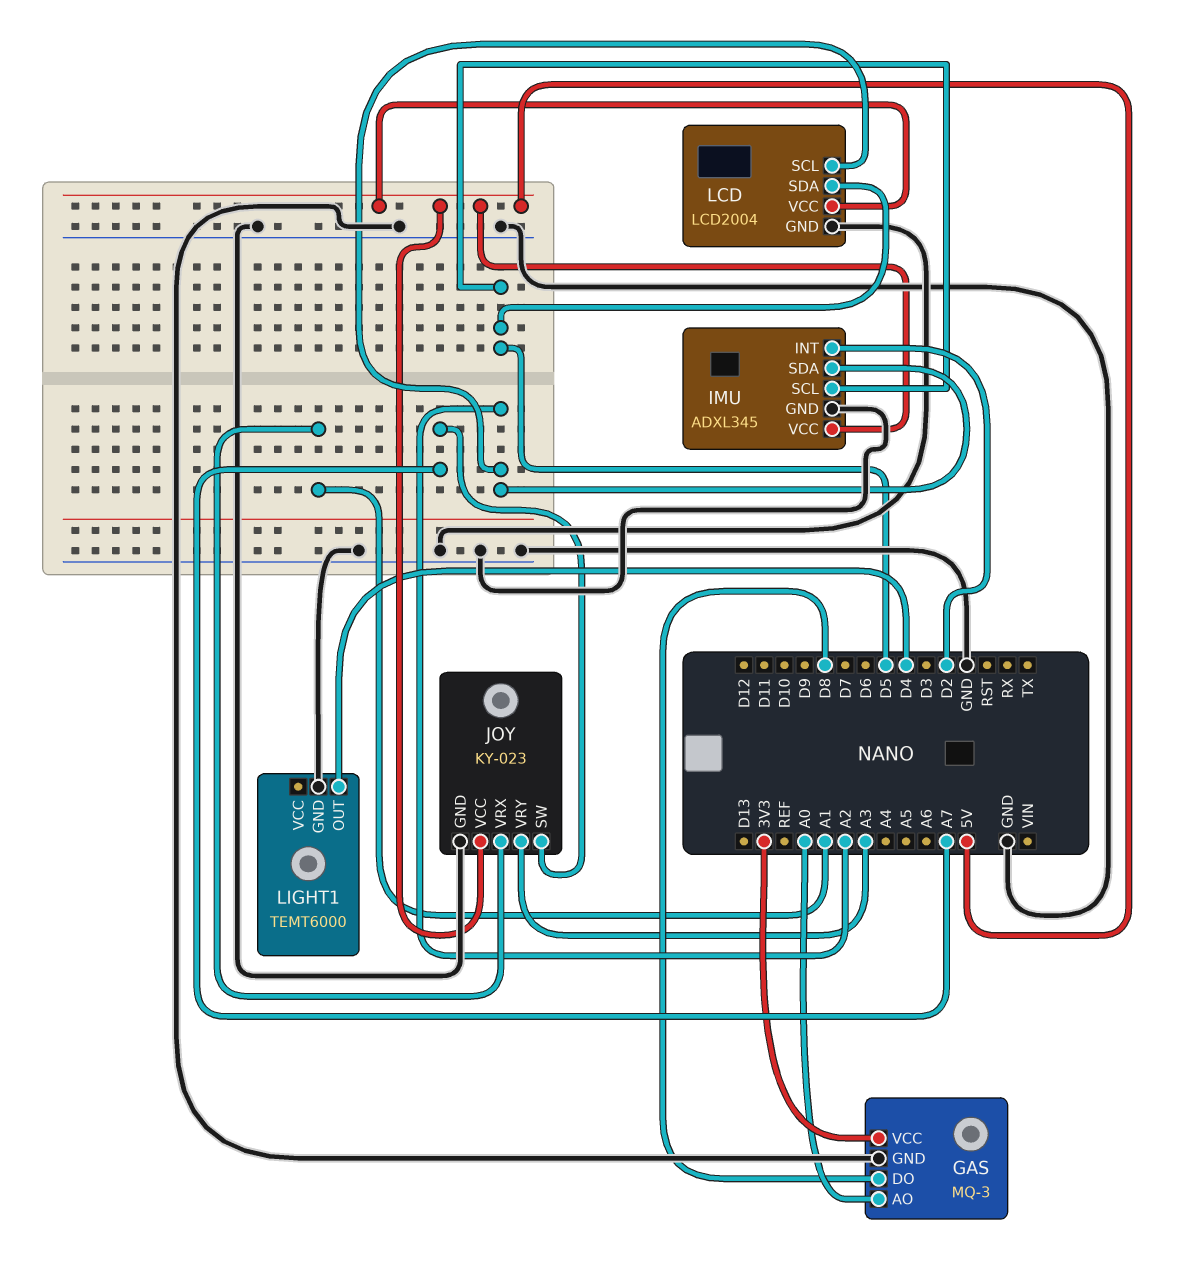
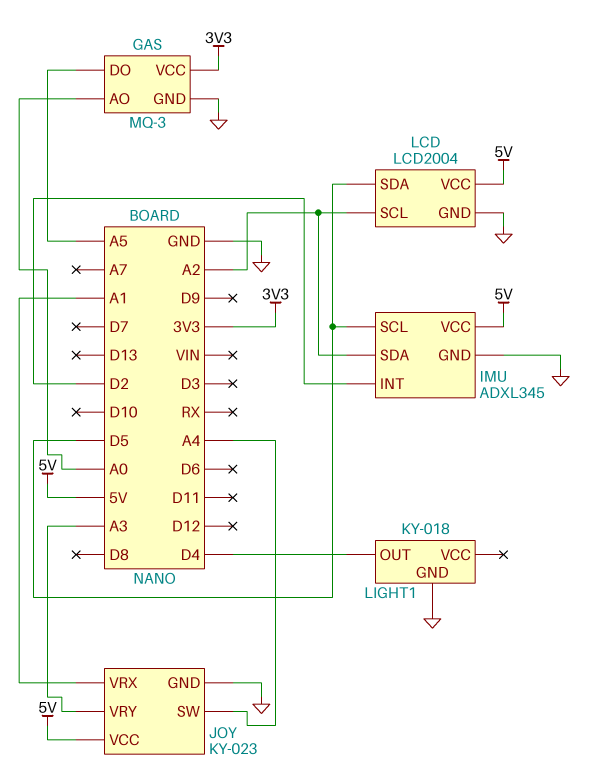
GAS pin DO: D8 -> A5
JOY pin SW: A7 -> A4
LIGHT1: TEMT6000 -> KY-018

